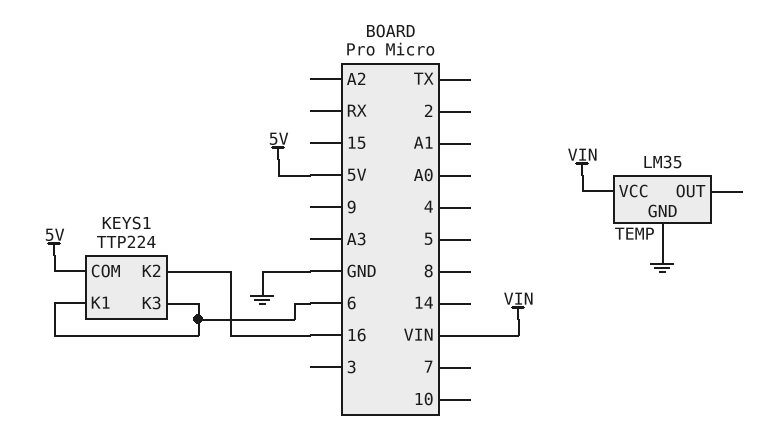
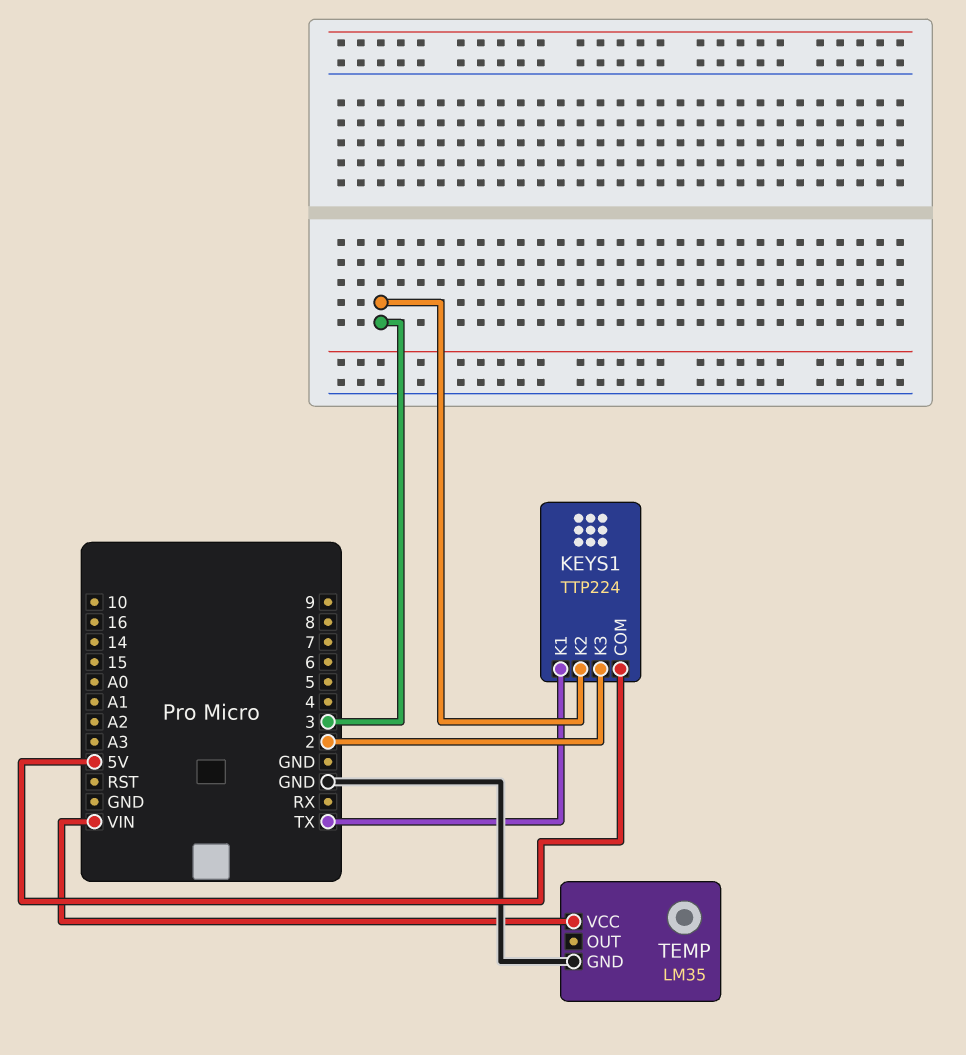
KEYS1 pin K1: 6 -> TX
KEYS1 pin K2: 16 -> 3
KEYS1 pin K3: 6 -> 2

